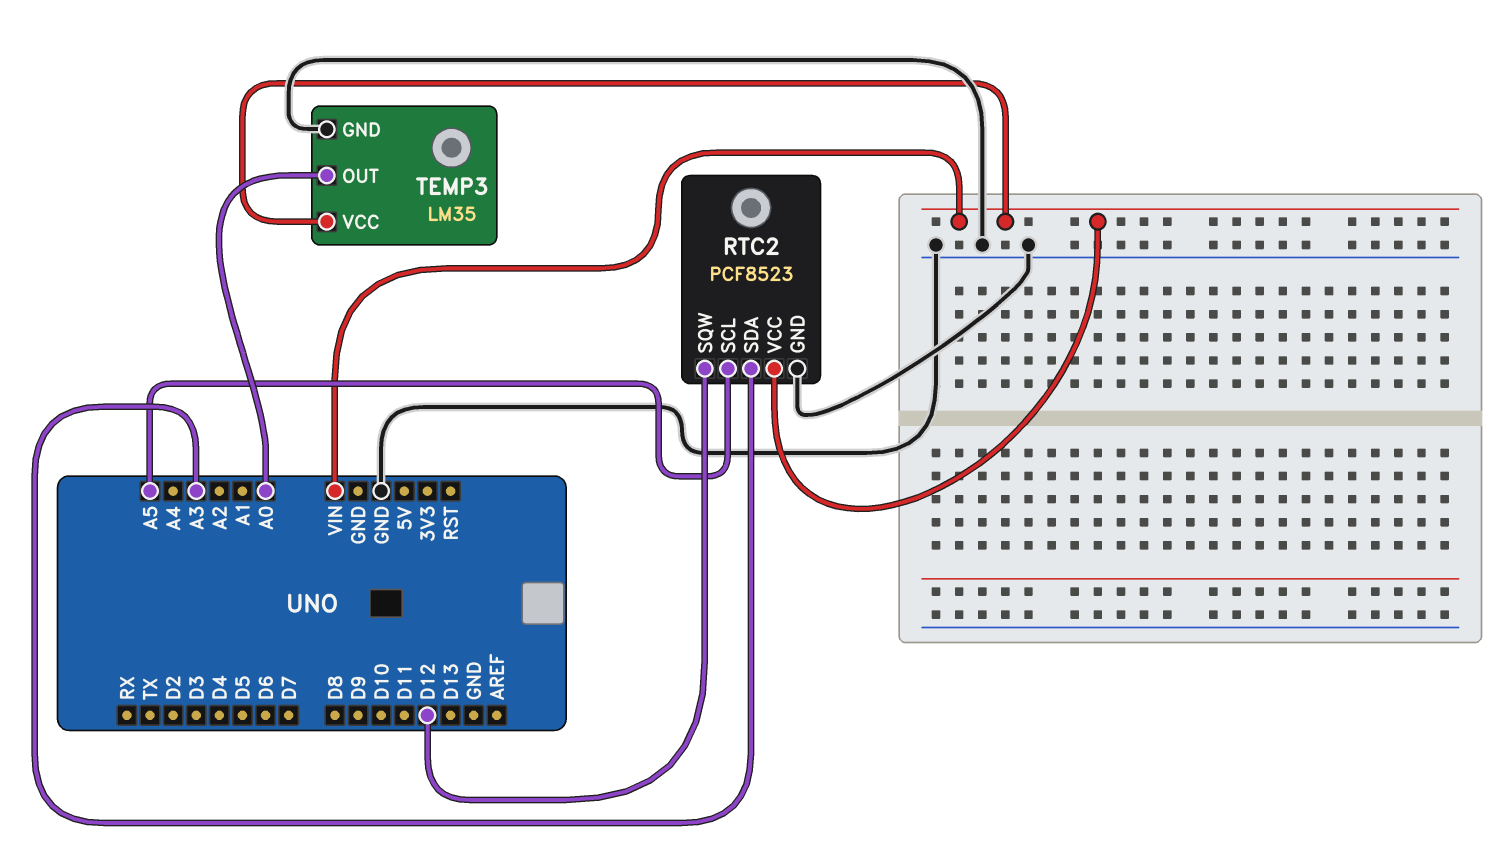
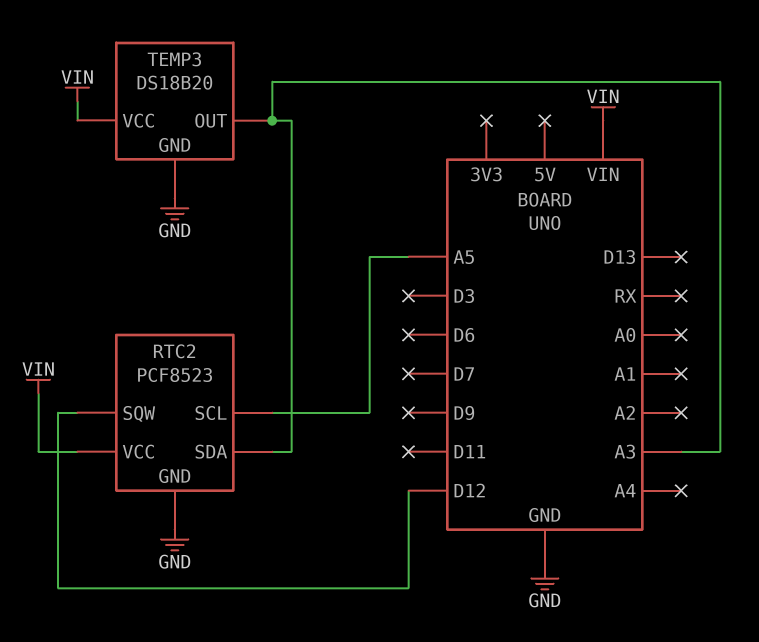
TEMP3: LM35 -> DS18B20
TEMP3 pin OUT: A0 -> A3

